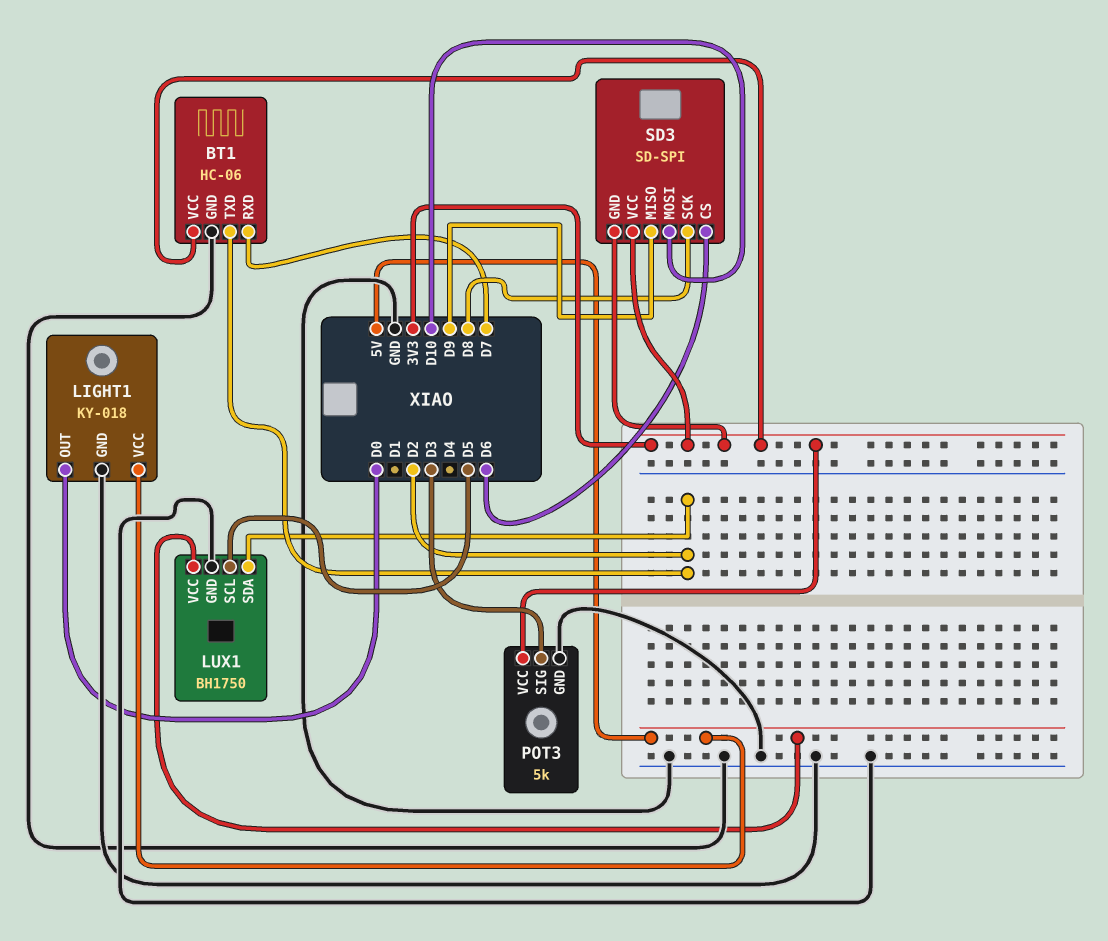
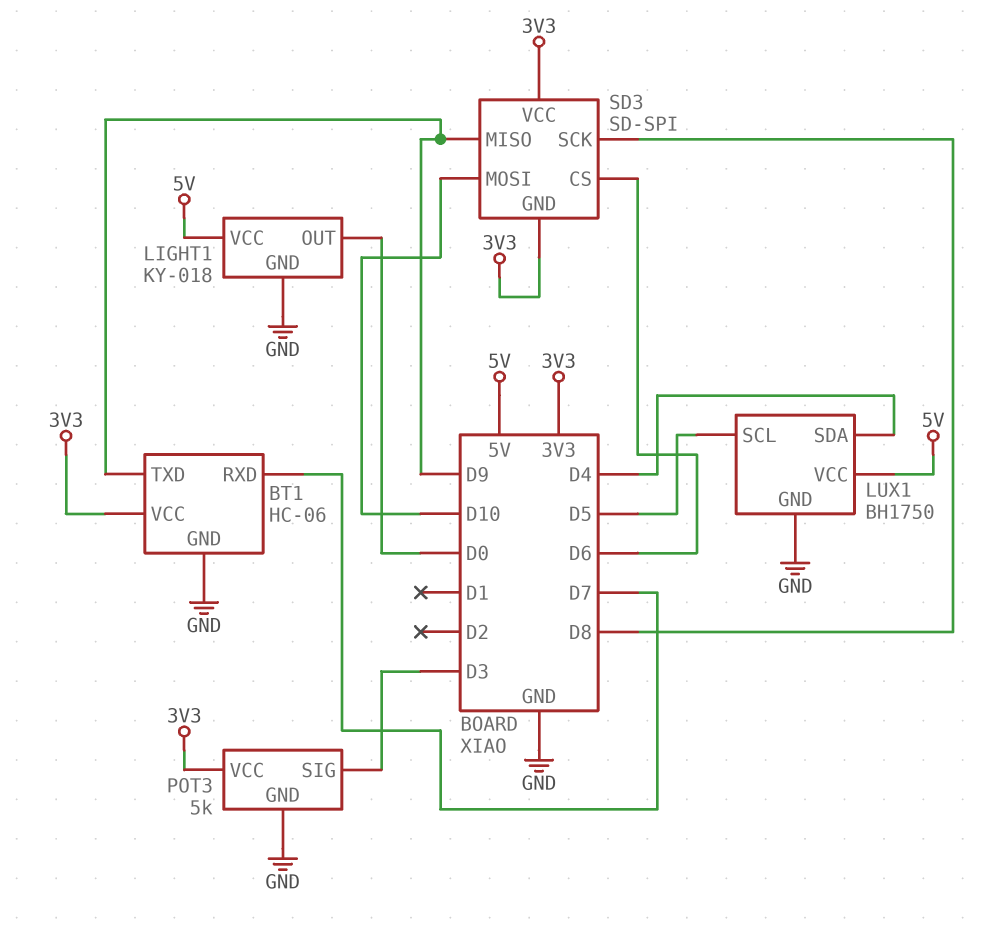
BT1 pin TXD: D2 -> D9
LUX1 pin SDA: D2 -> D4

